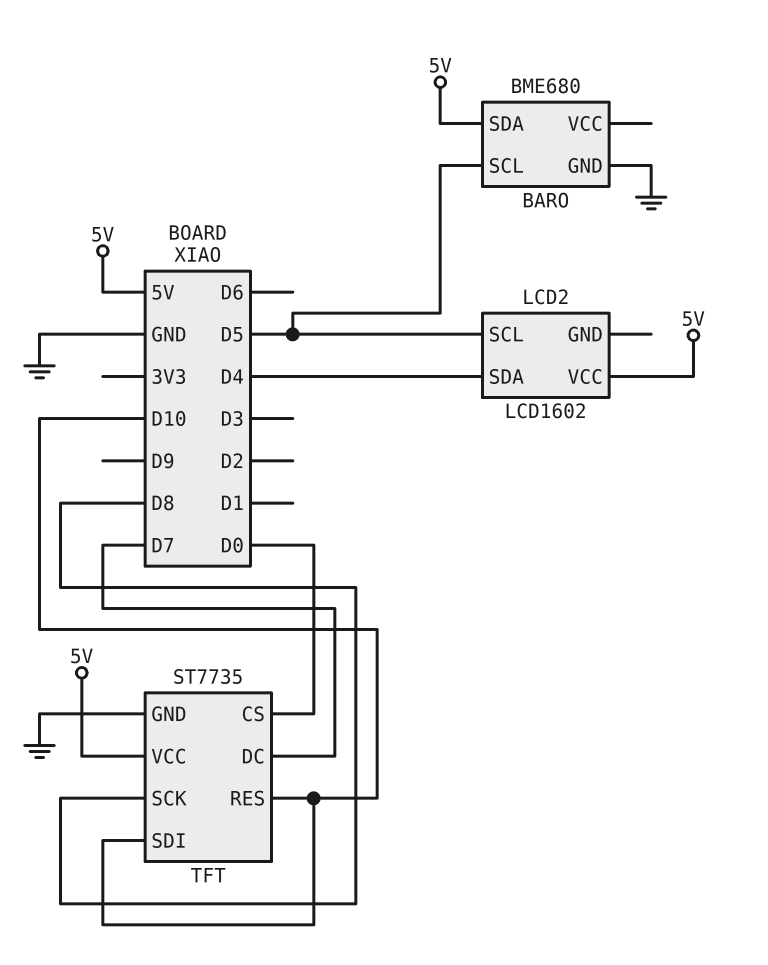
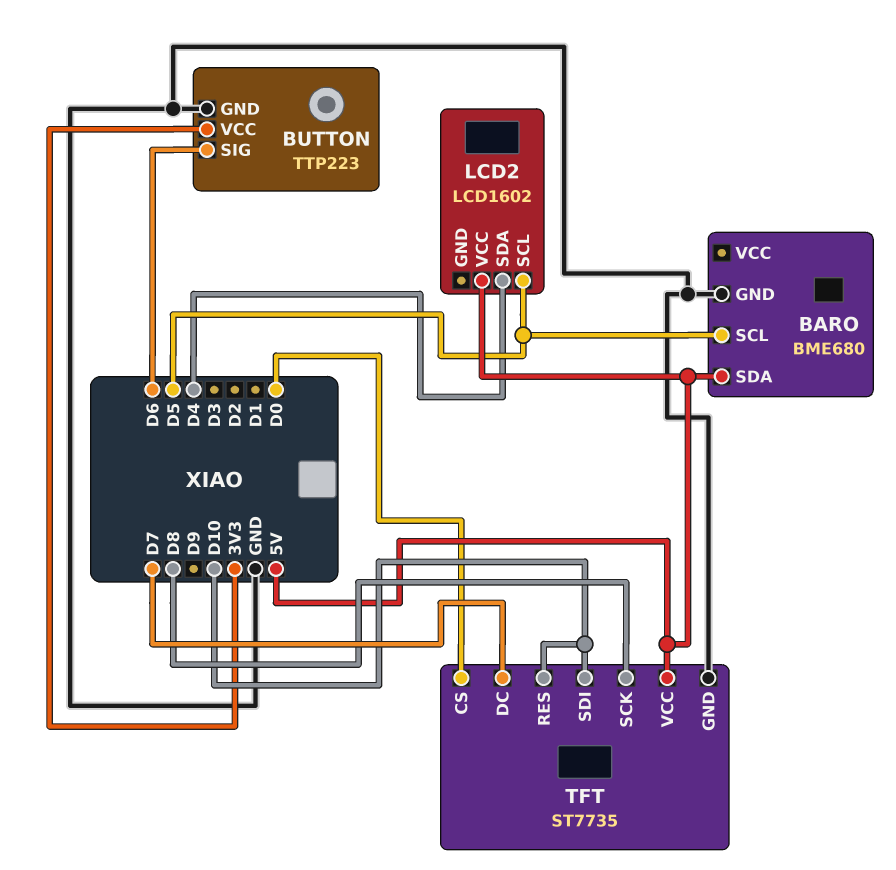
BUTTON: none -> TTP223
BUTTON pin GND: none -> GND
BUTTON pin SIG: none -> D6
BUTTON pin VCC: none -> 3V3

